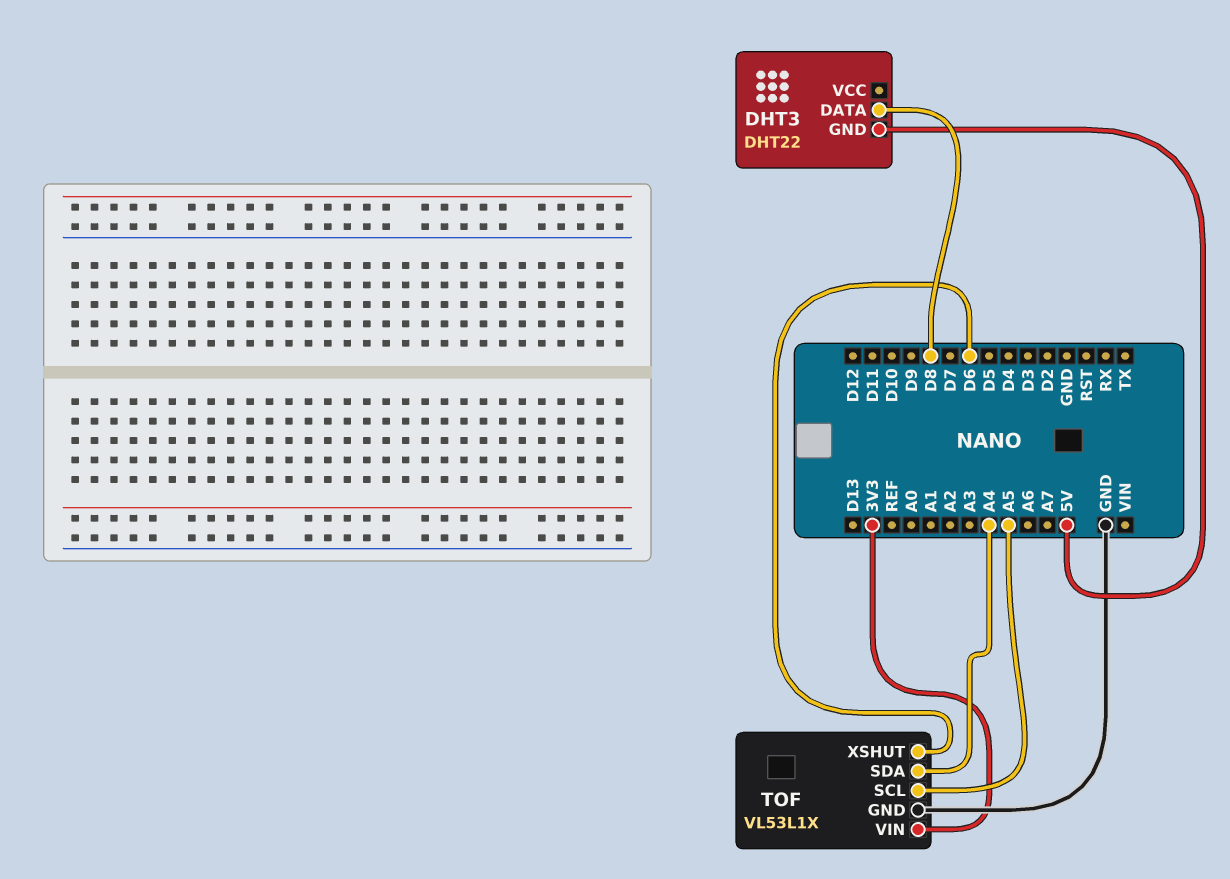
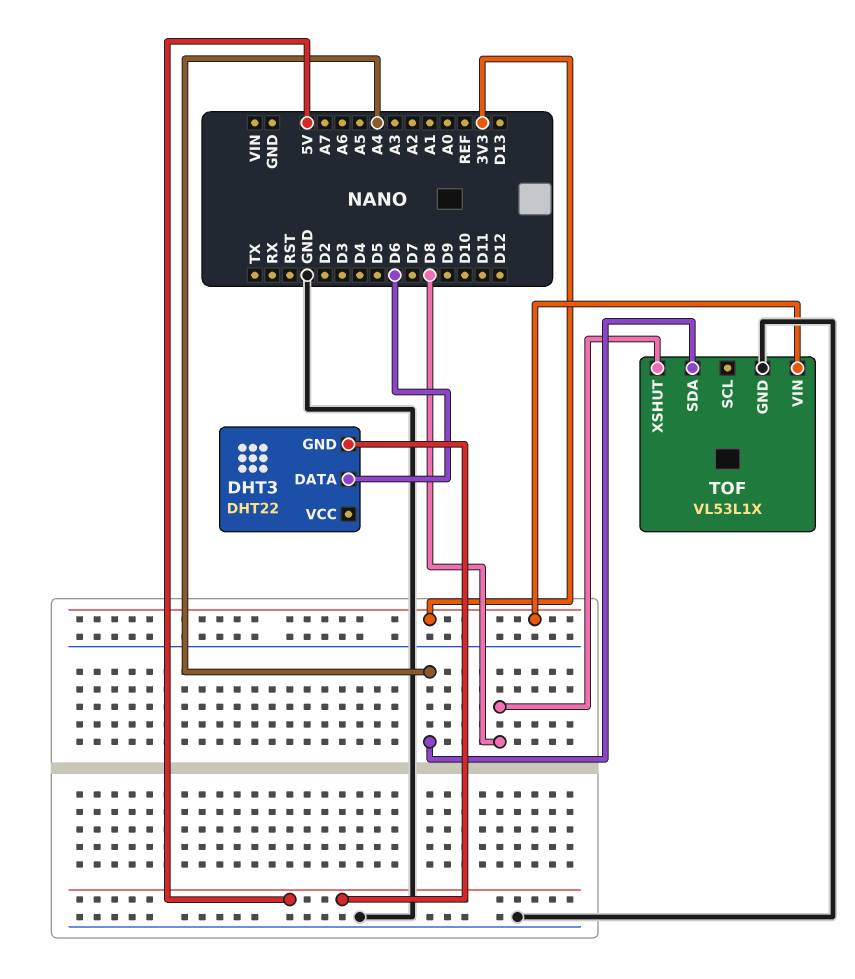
DHT3 pin DATA: D8 -> D6
TOF pin SCL: A5 -> none
TOF pin XSHUT: D6 -> D8

